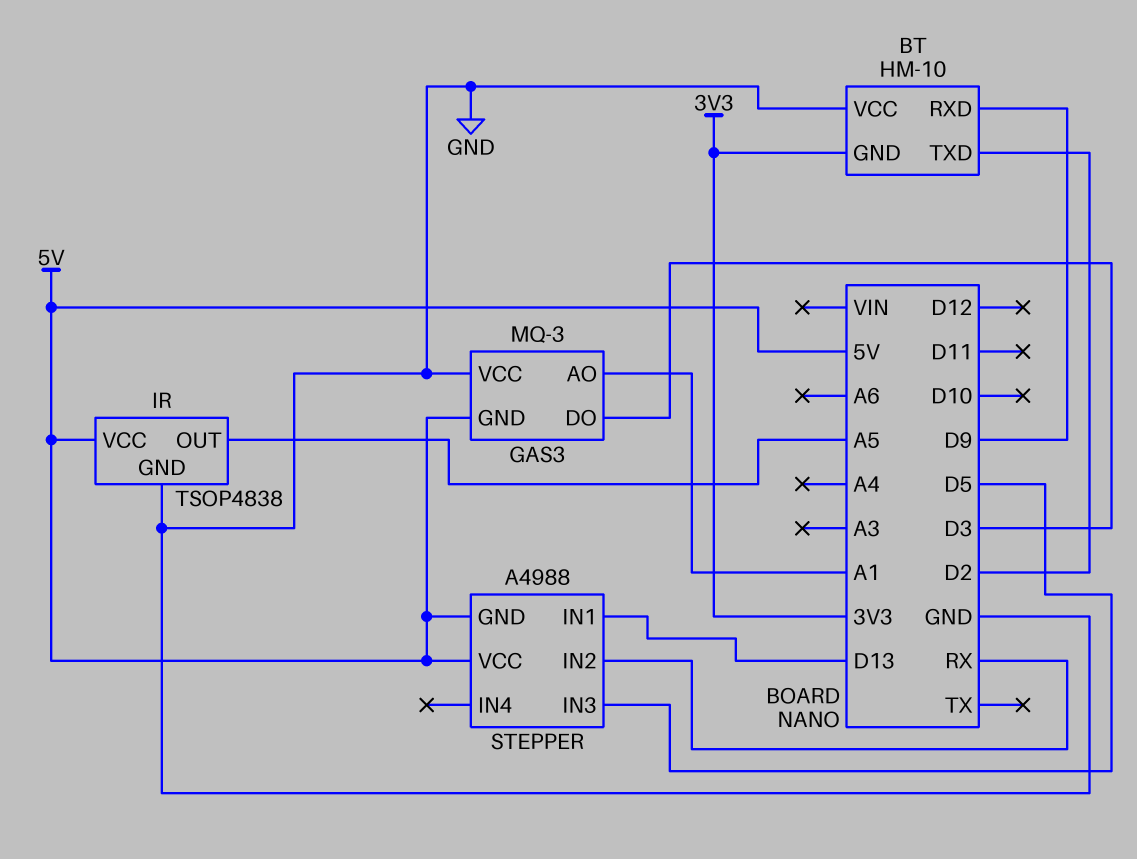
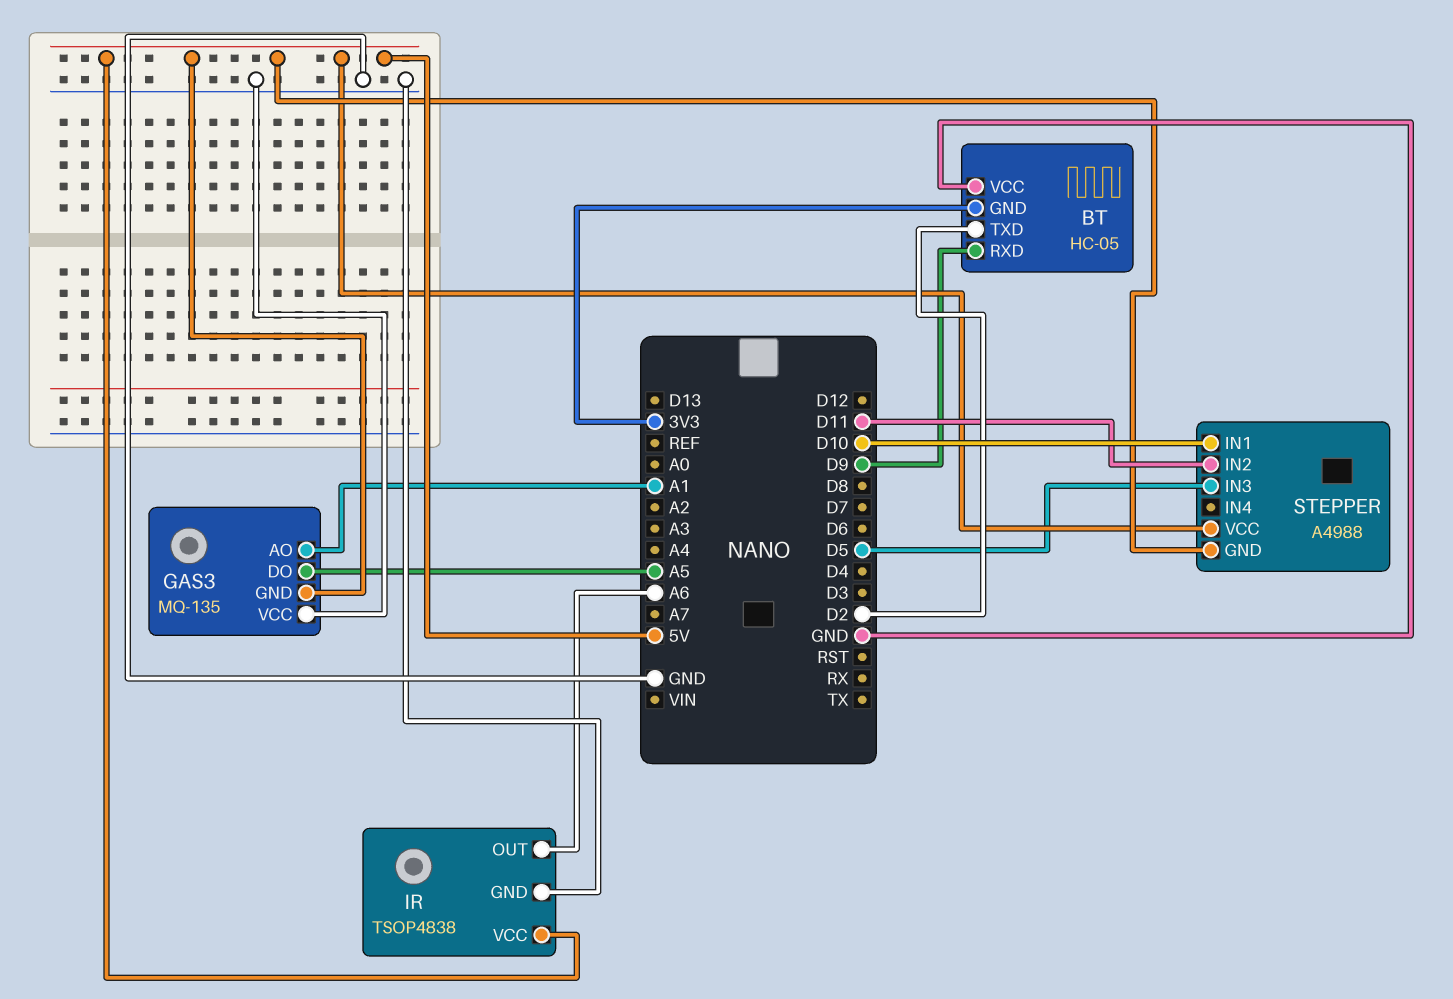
BT: HM-10 -> HC-05
GAS3: MQ-3 -> MQ-135
GAS3 pin DO: D3 -> A5
IR pin OUT: A5 -> A6
STEPPER pin IN1: D13 -> D10
STEPPER pin IN2: RX -> D11

